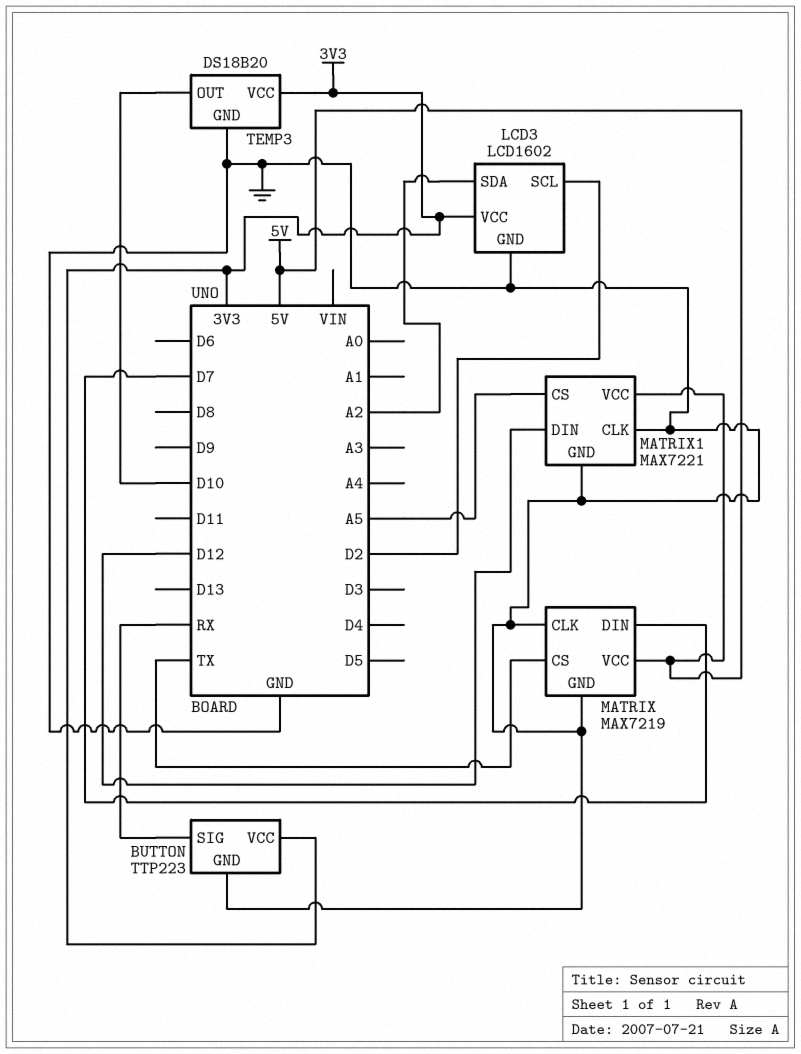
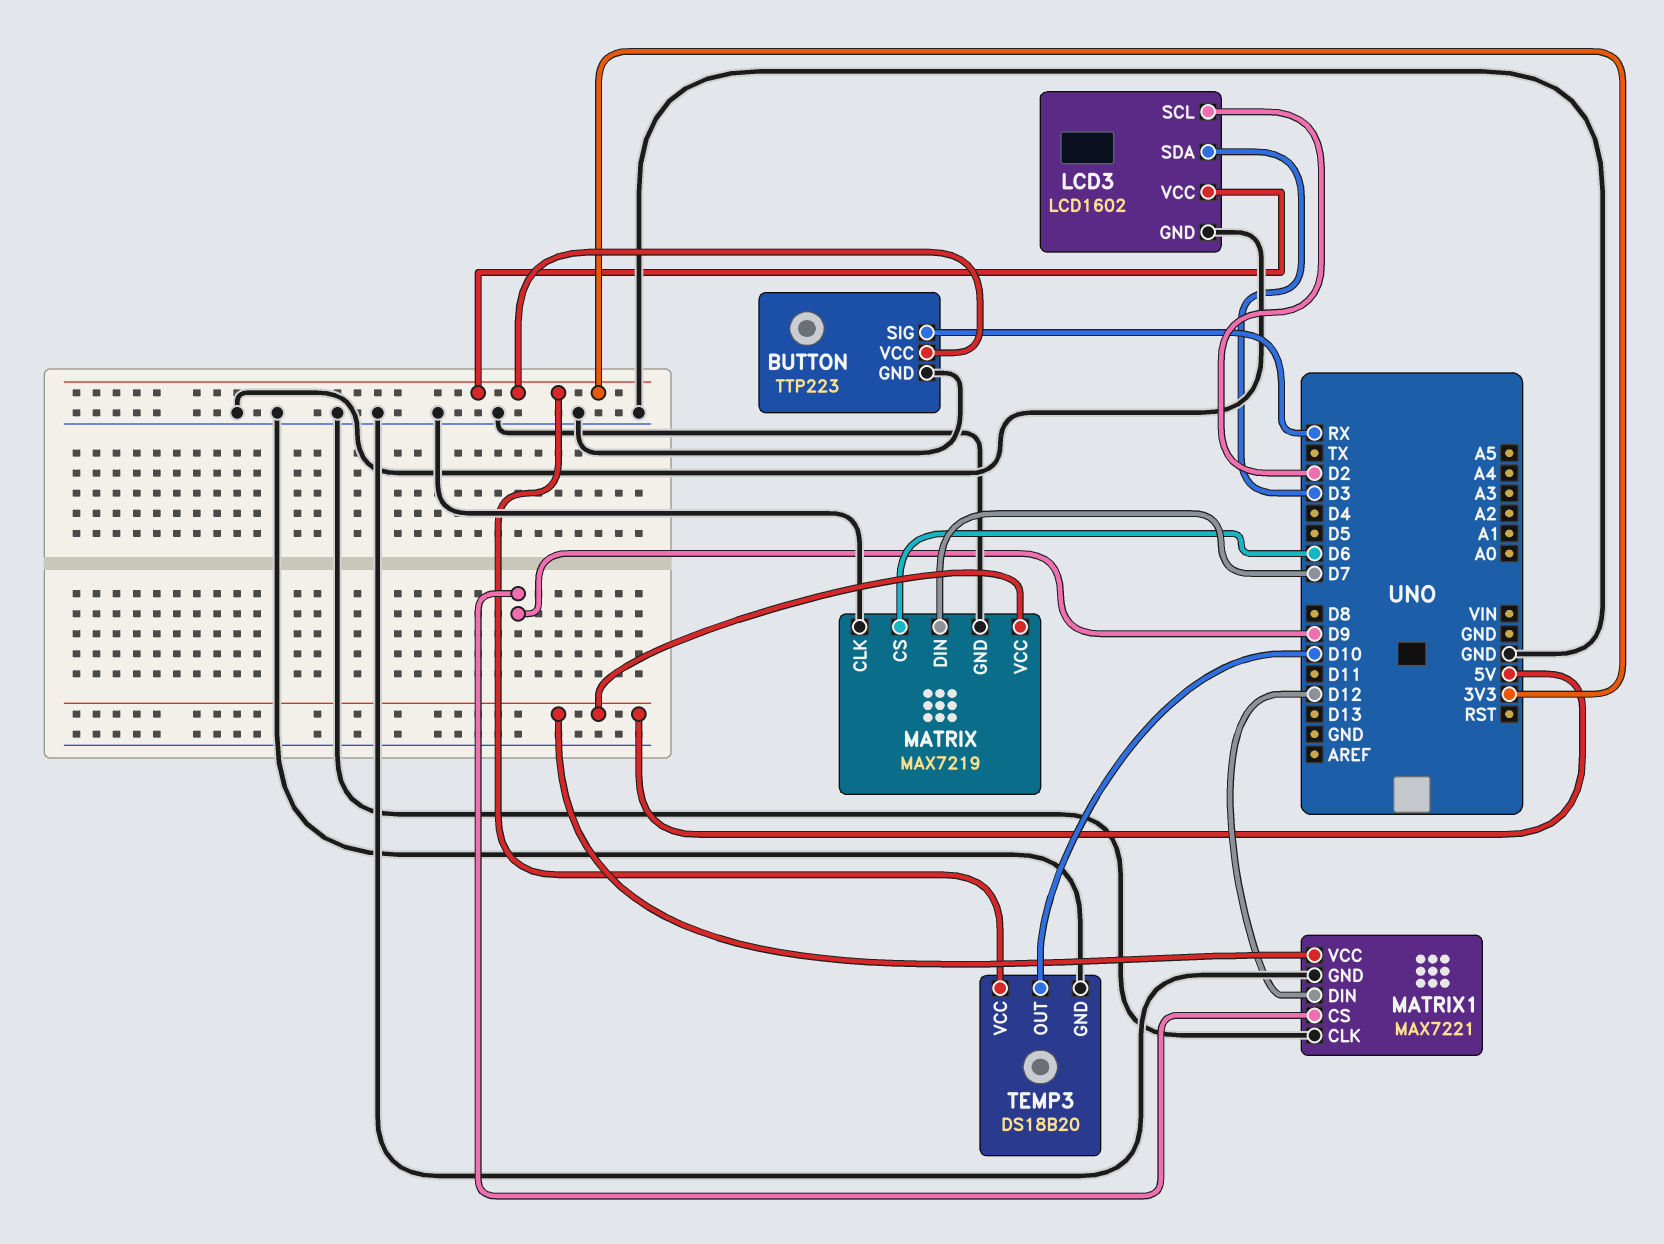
LCD3 pin SDA: A2 -> D3
MATRIX pin CS: TX -> D6
MATRIX1 pin CS: A5 -> D9

